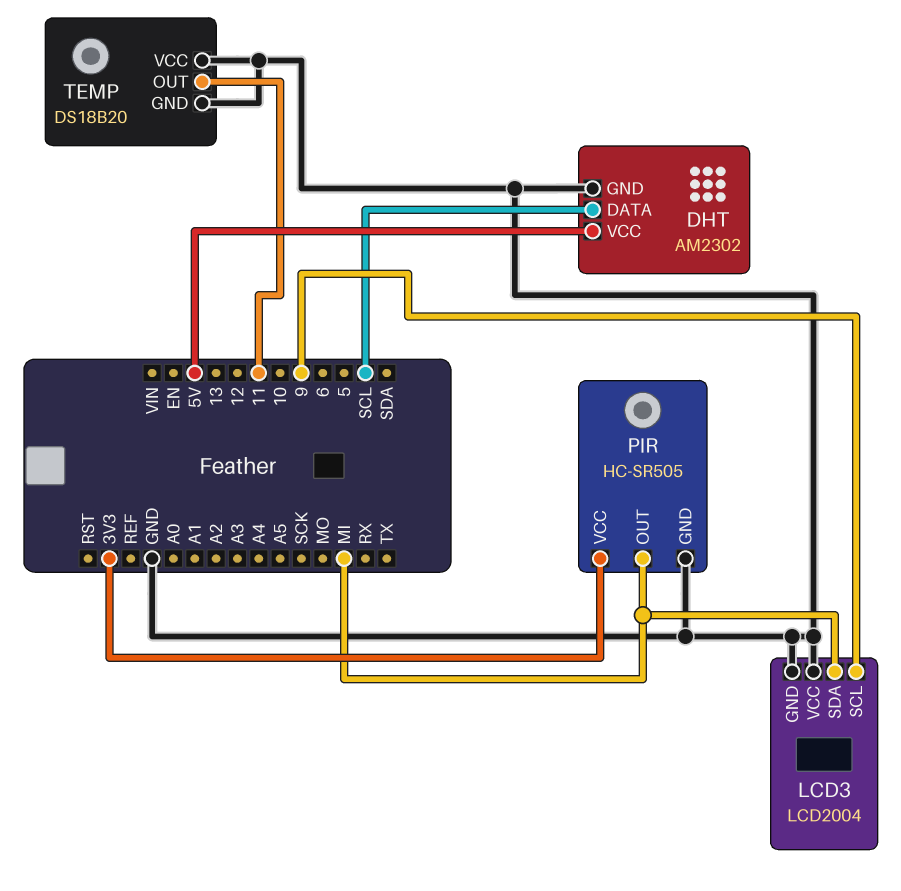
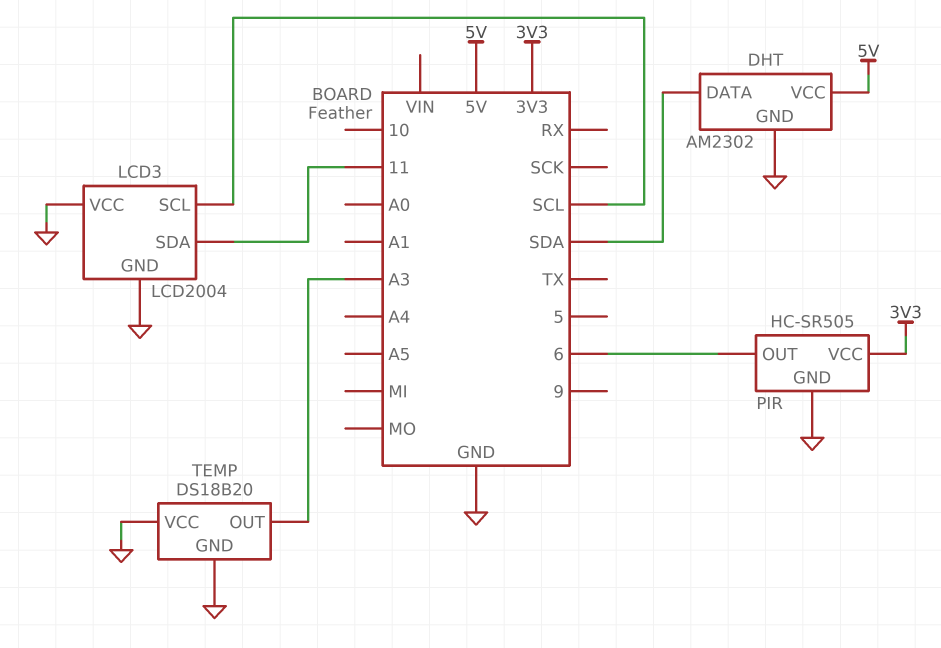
DHT pin DATA: SCL -> SDA
LCD3 pin SCL: 9 -> SCL
LCD3 pin SDA: MI -> 11
PIR pin OUT: MI -> 6
TEMP pin OUT: 11 -> A3

